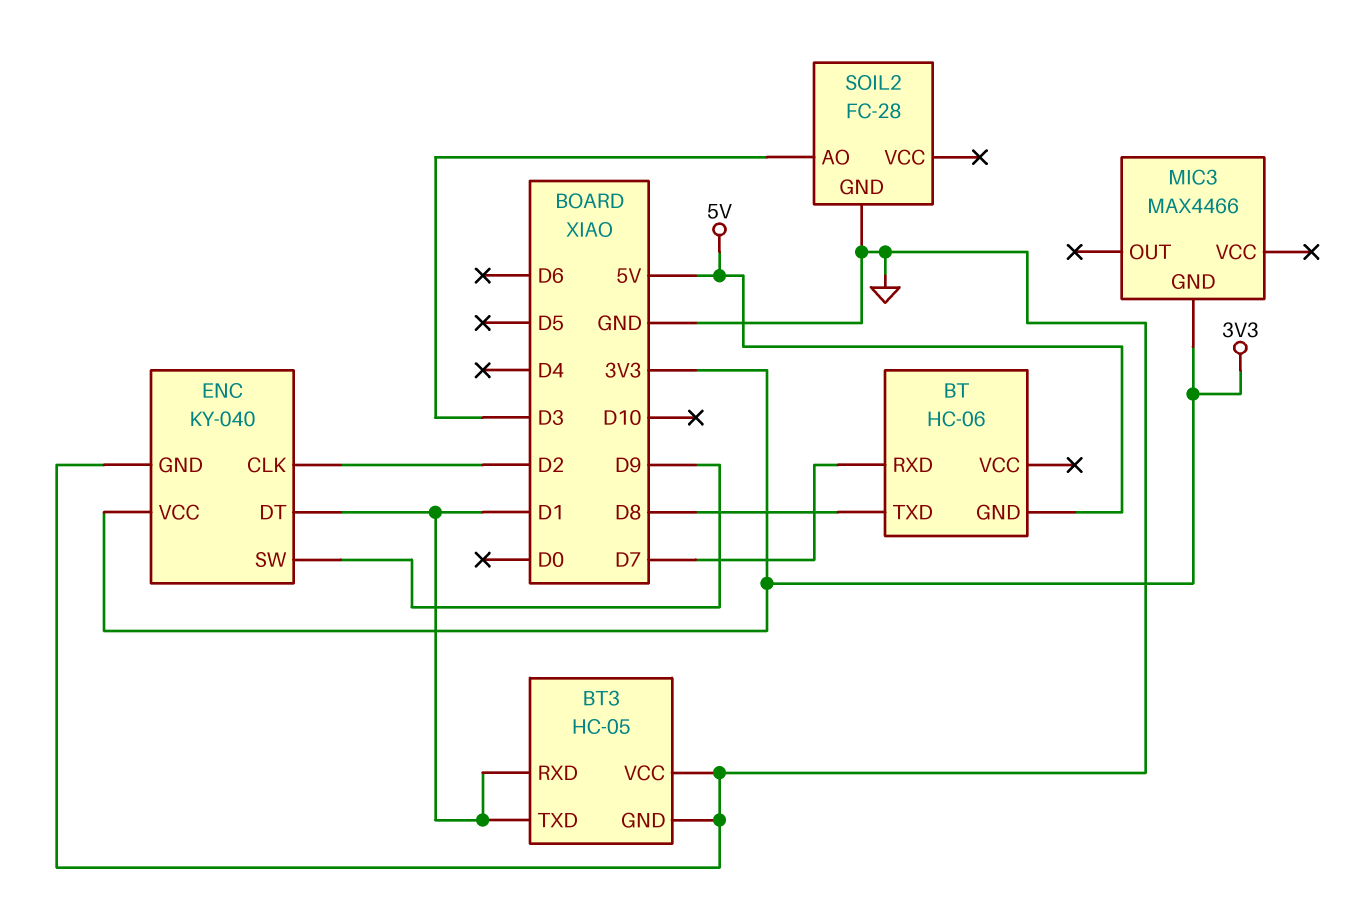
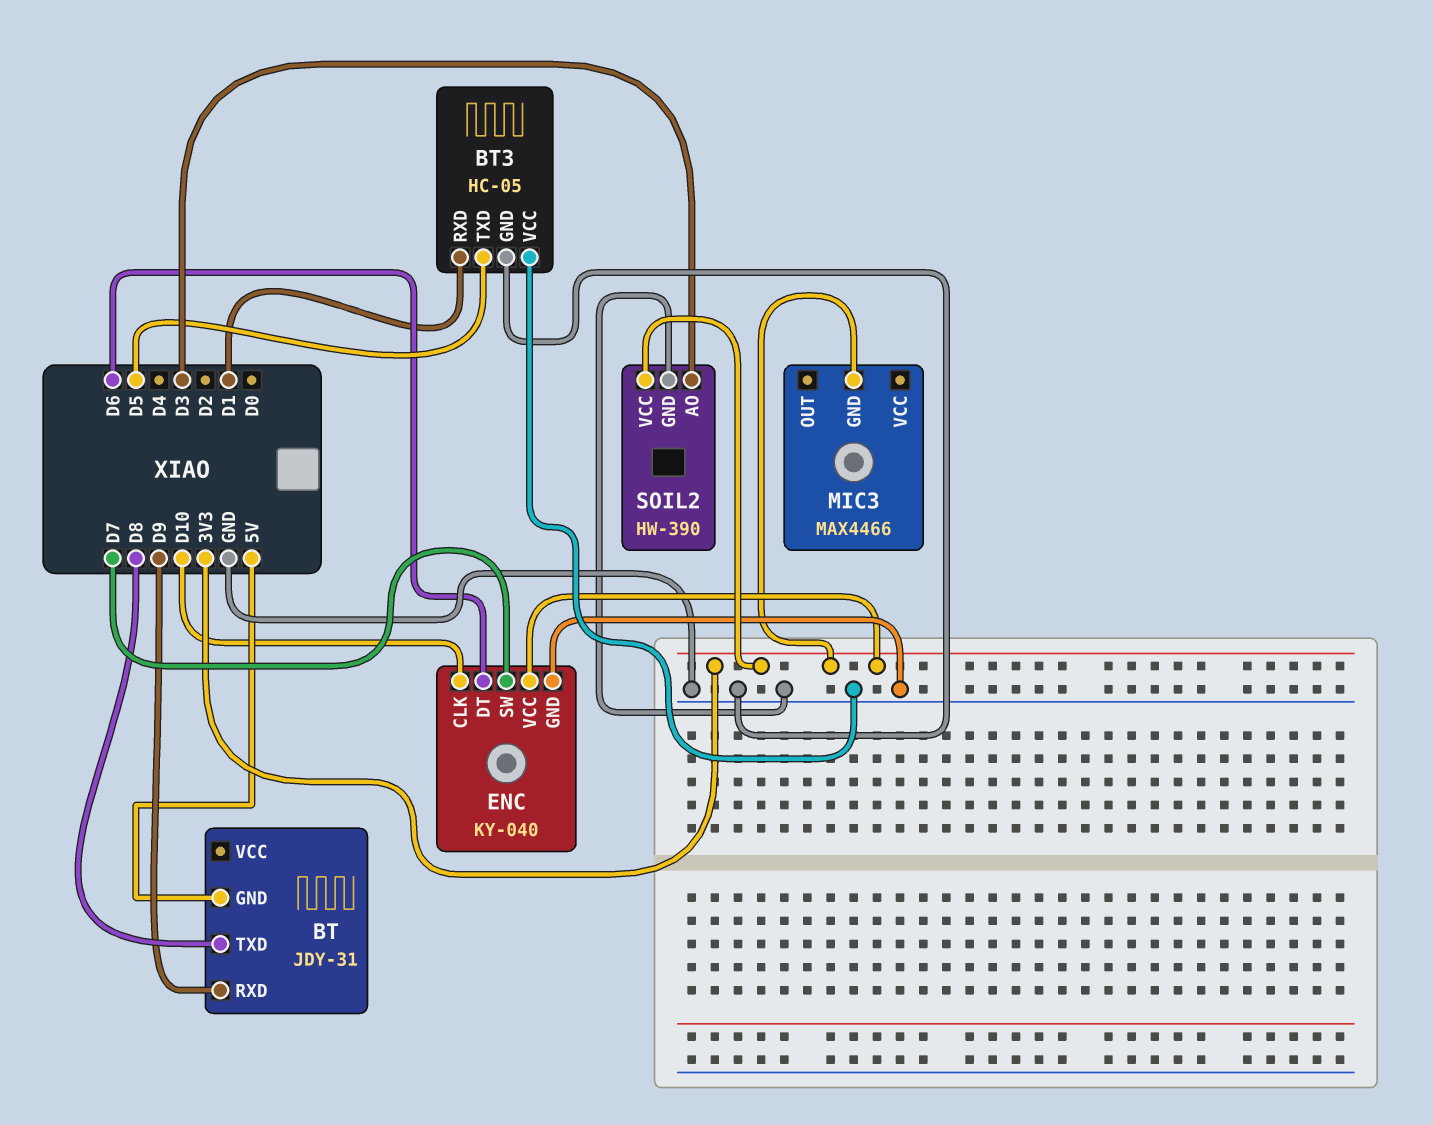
BT: HC-06 -> JDY-31
BT pin RXD: D7 -> D9
BT3 pin TXD: D1 -> D5
ENC pin CLK: D2 -> D10
ENC pin DT: D1 -> D6
ENC pin SW: D9 -> D7
SOIL2: FC-28 -> HW-390
SOIL2 pin VCC: none -> 3V3

